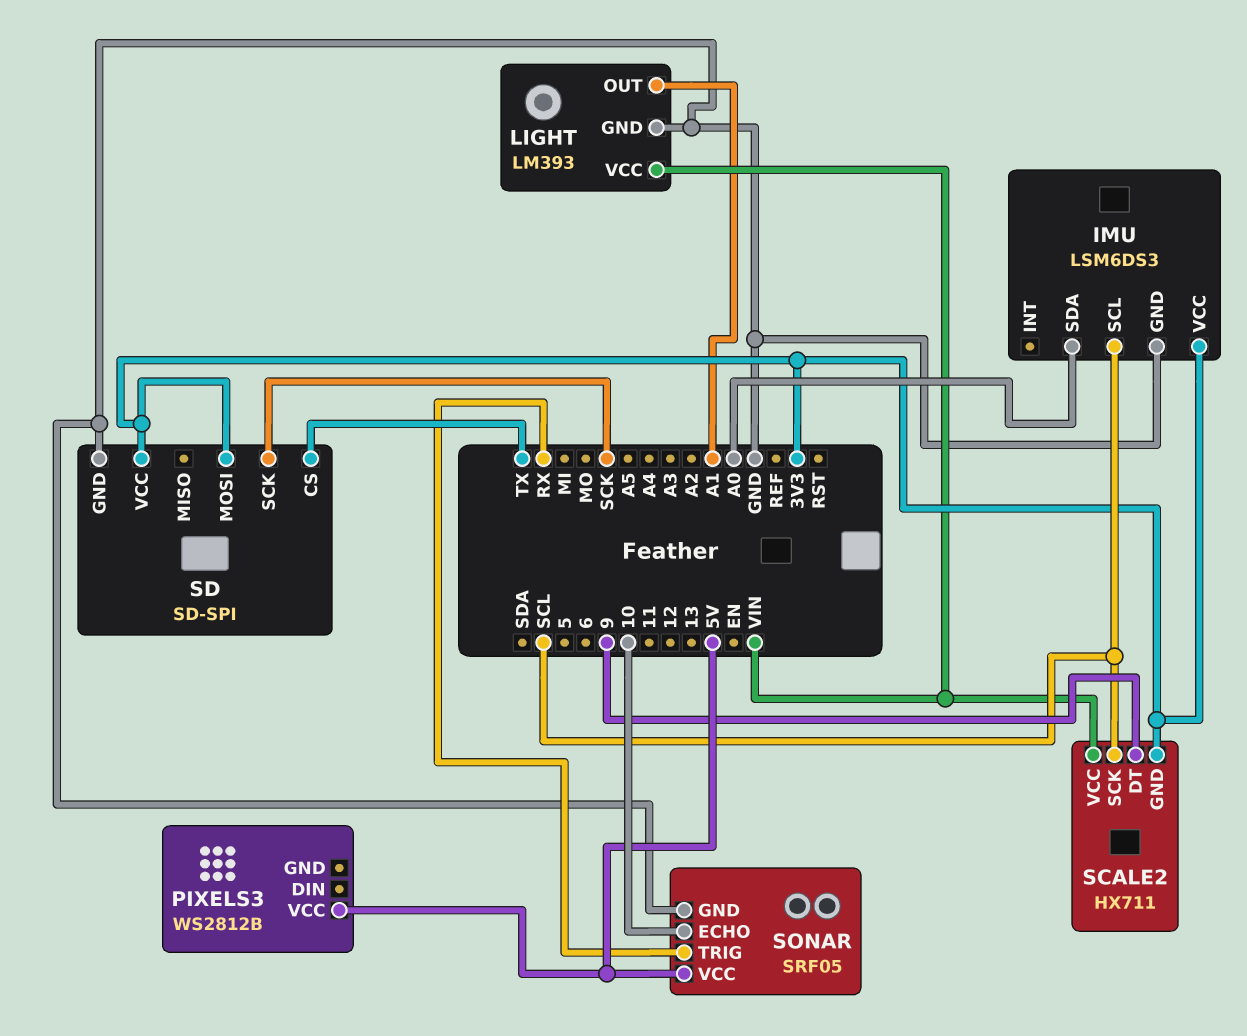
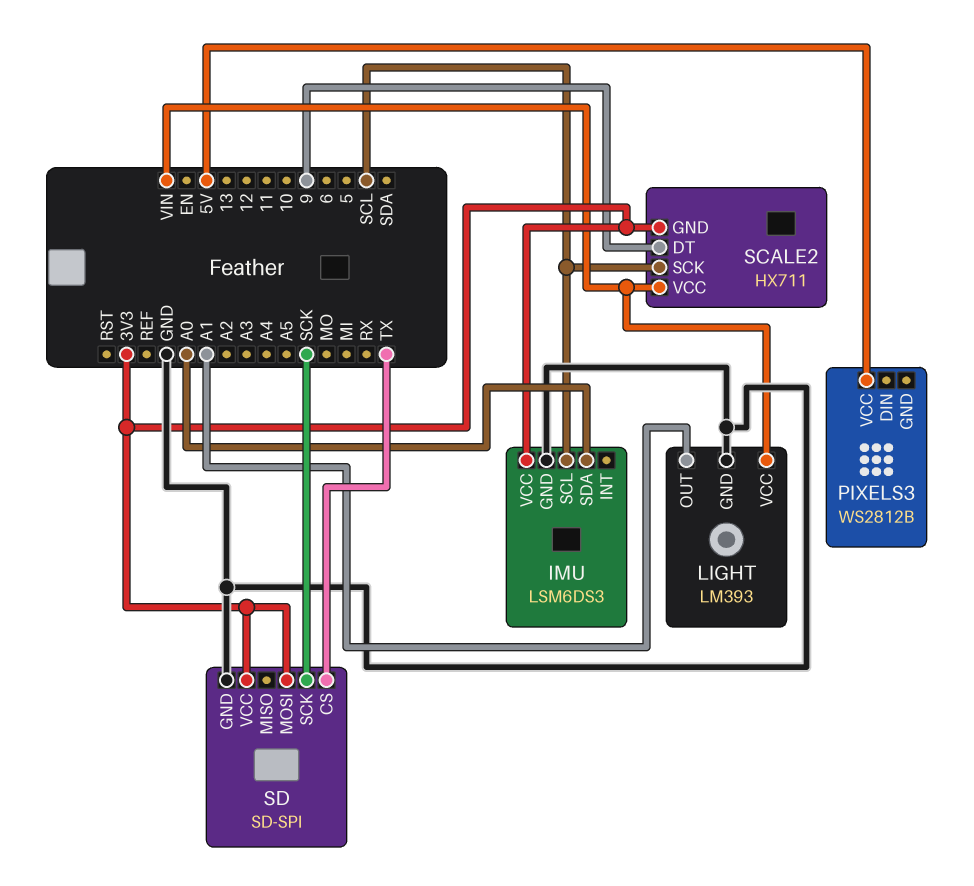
SONAR: SRF05 -> none
SONAR pin ECHO: 10 -> none
SONAR pin GND: GND -> none
SONAR pin TRIG: RX -> none
SONAR pin VCC: 5V -> none

